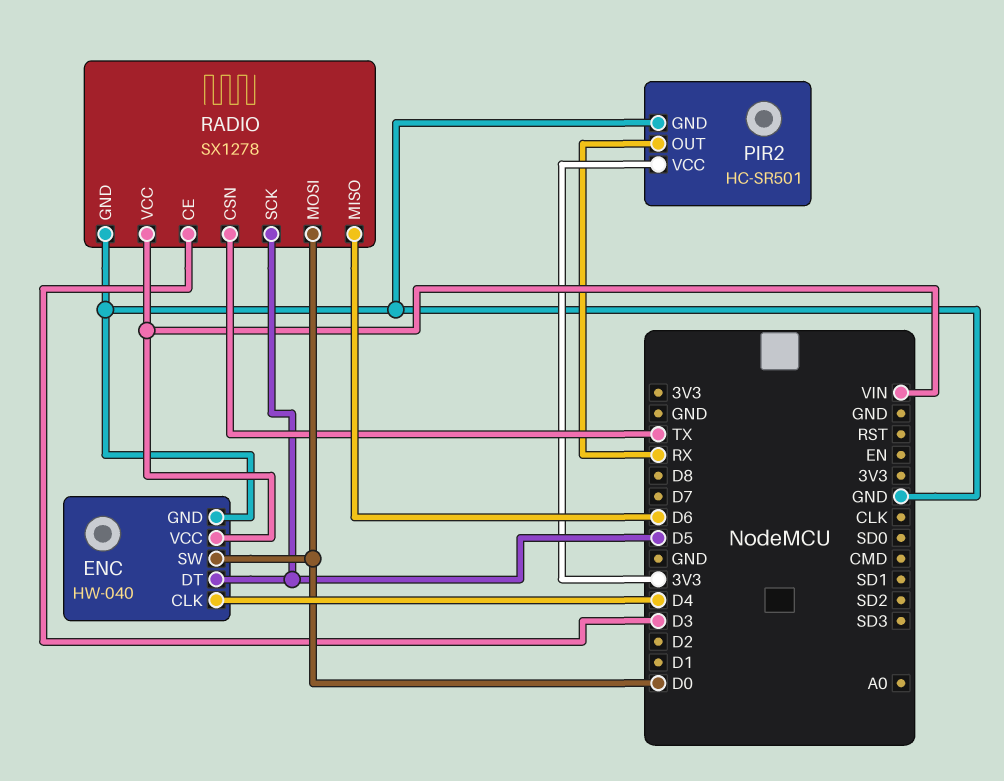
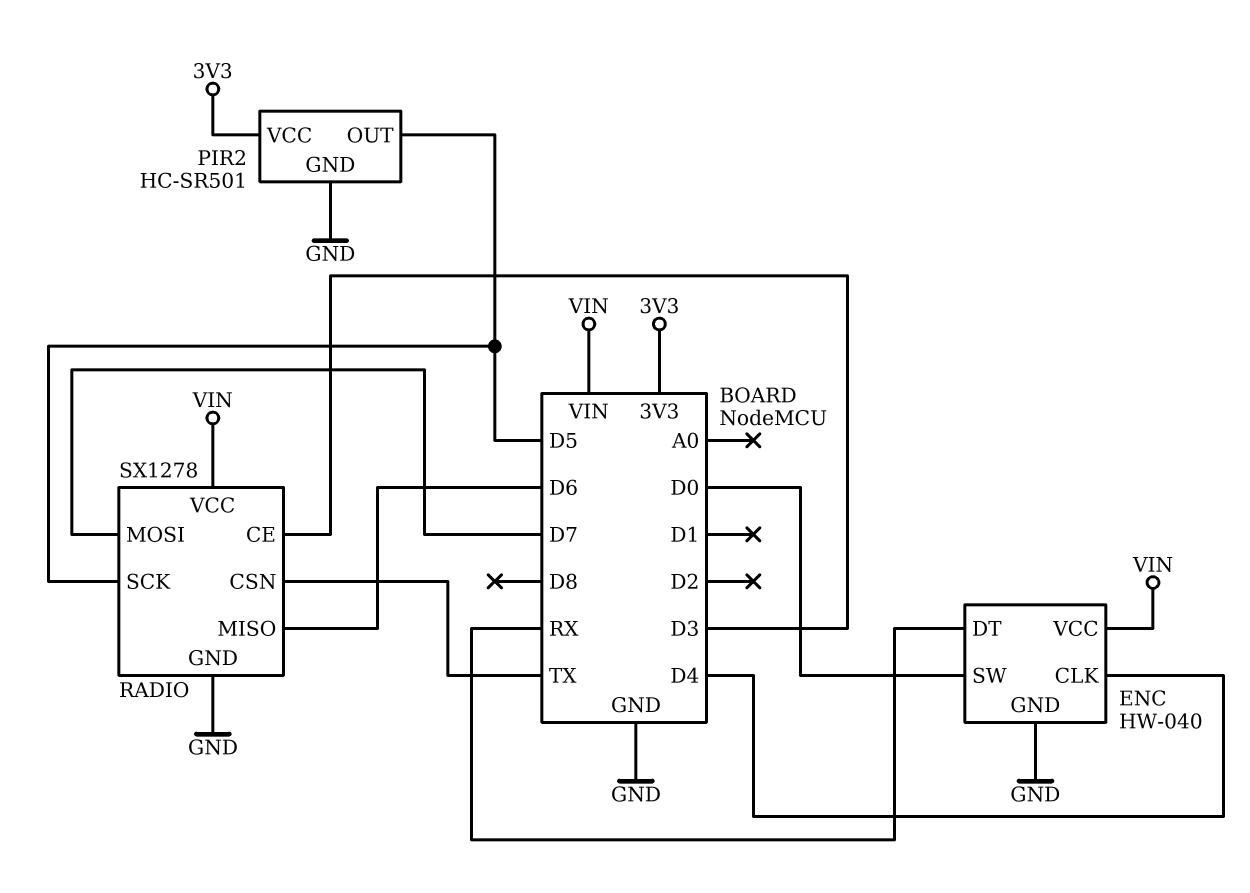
ENC pin DT: D5 -> RX
PIR2 pin OUT: RX -> D5
RADIO pin MOSI: D0 -> D7

